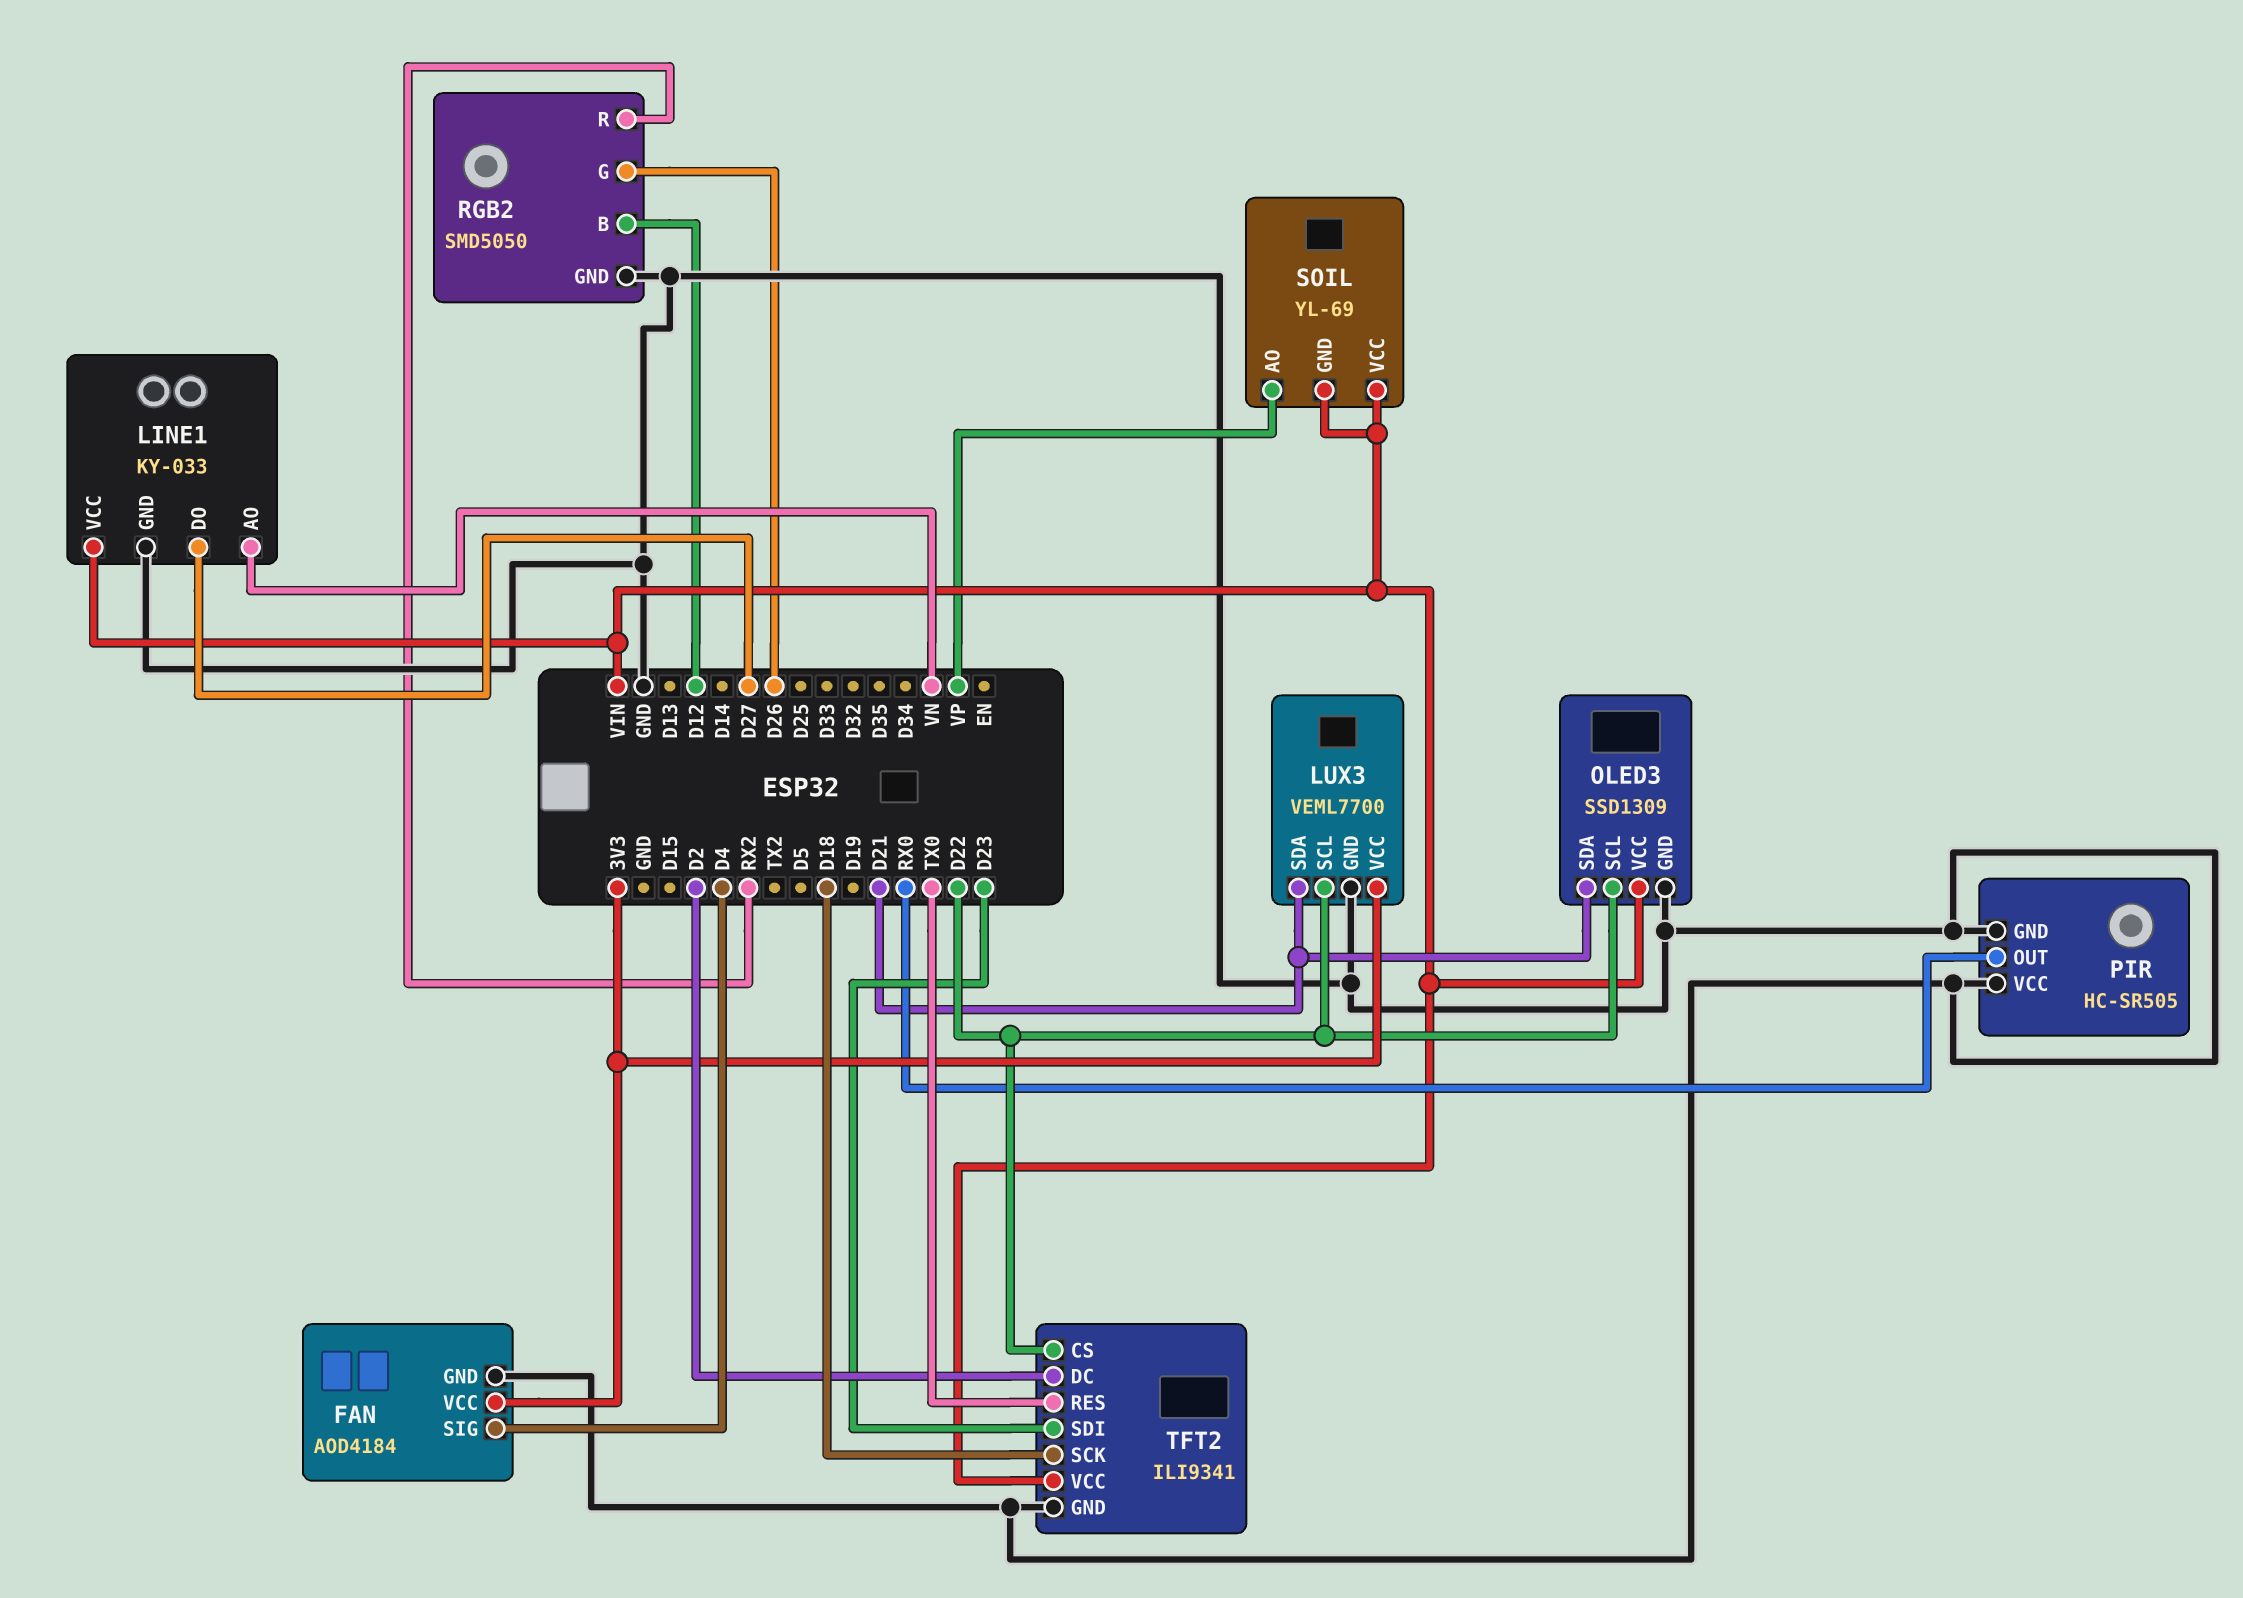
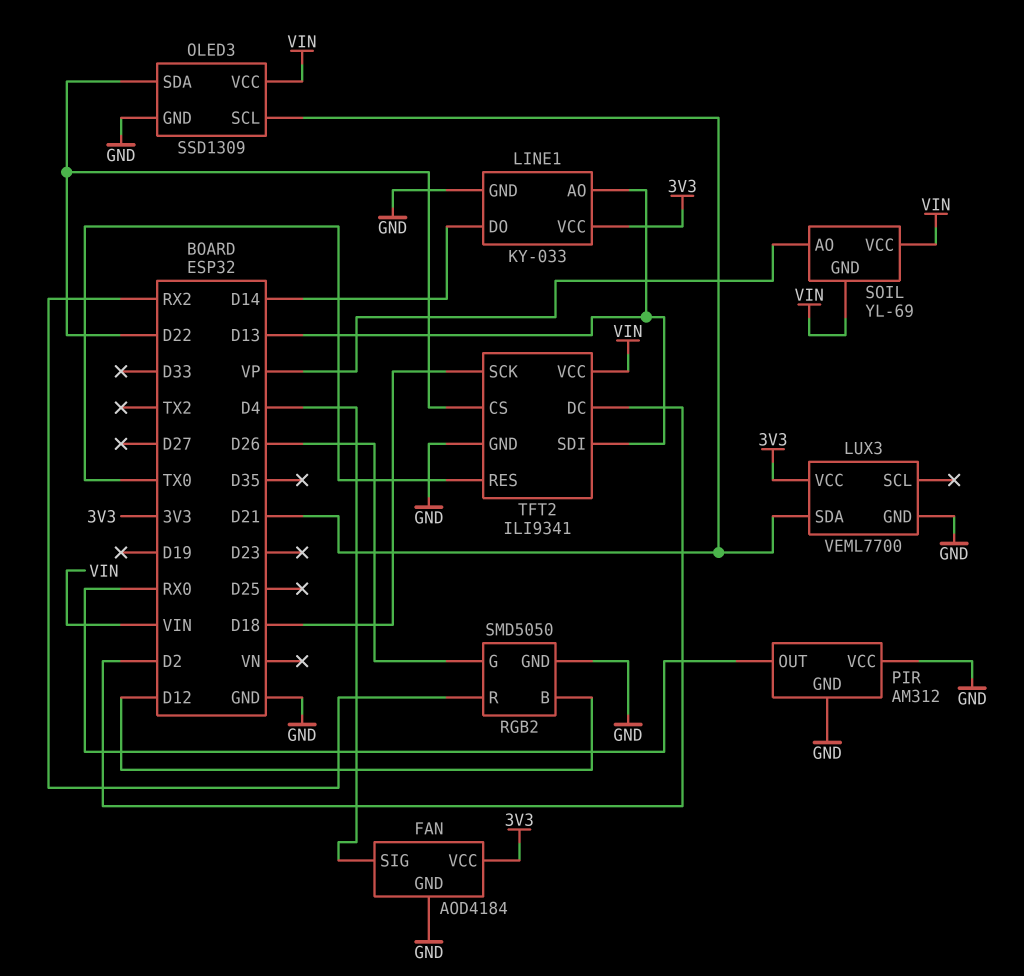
LINE1 pin AO: VN -> D13
LINE1 pin DO: D27 -> D14
LINE1 pin VCC: VIN -> 3V3
LUX3 pin SCL: D22 -> none
OLED3 pin SCL: D22 -> D21
OLED3 pin SDA: D21 -> D22
PIR: HC-SR505 -> AM312
TFT2 pin SDI: D23 -> D13

